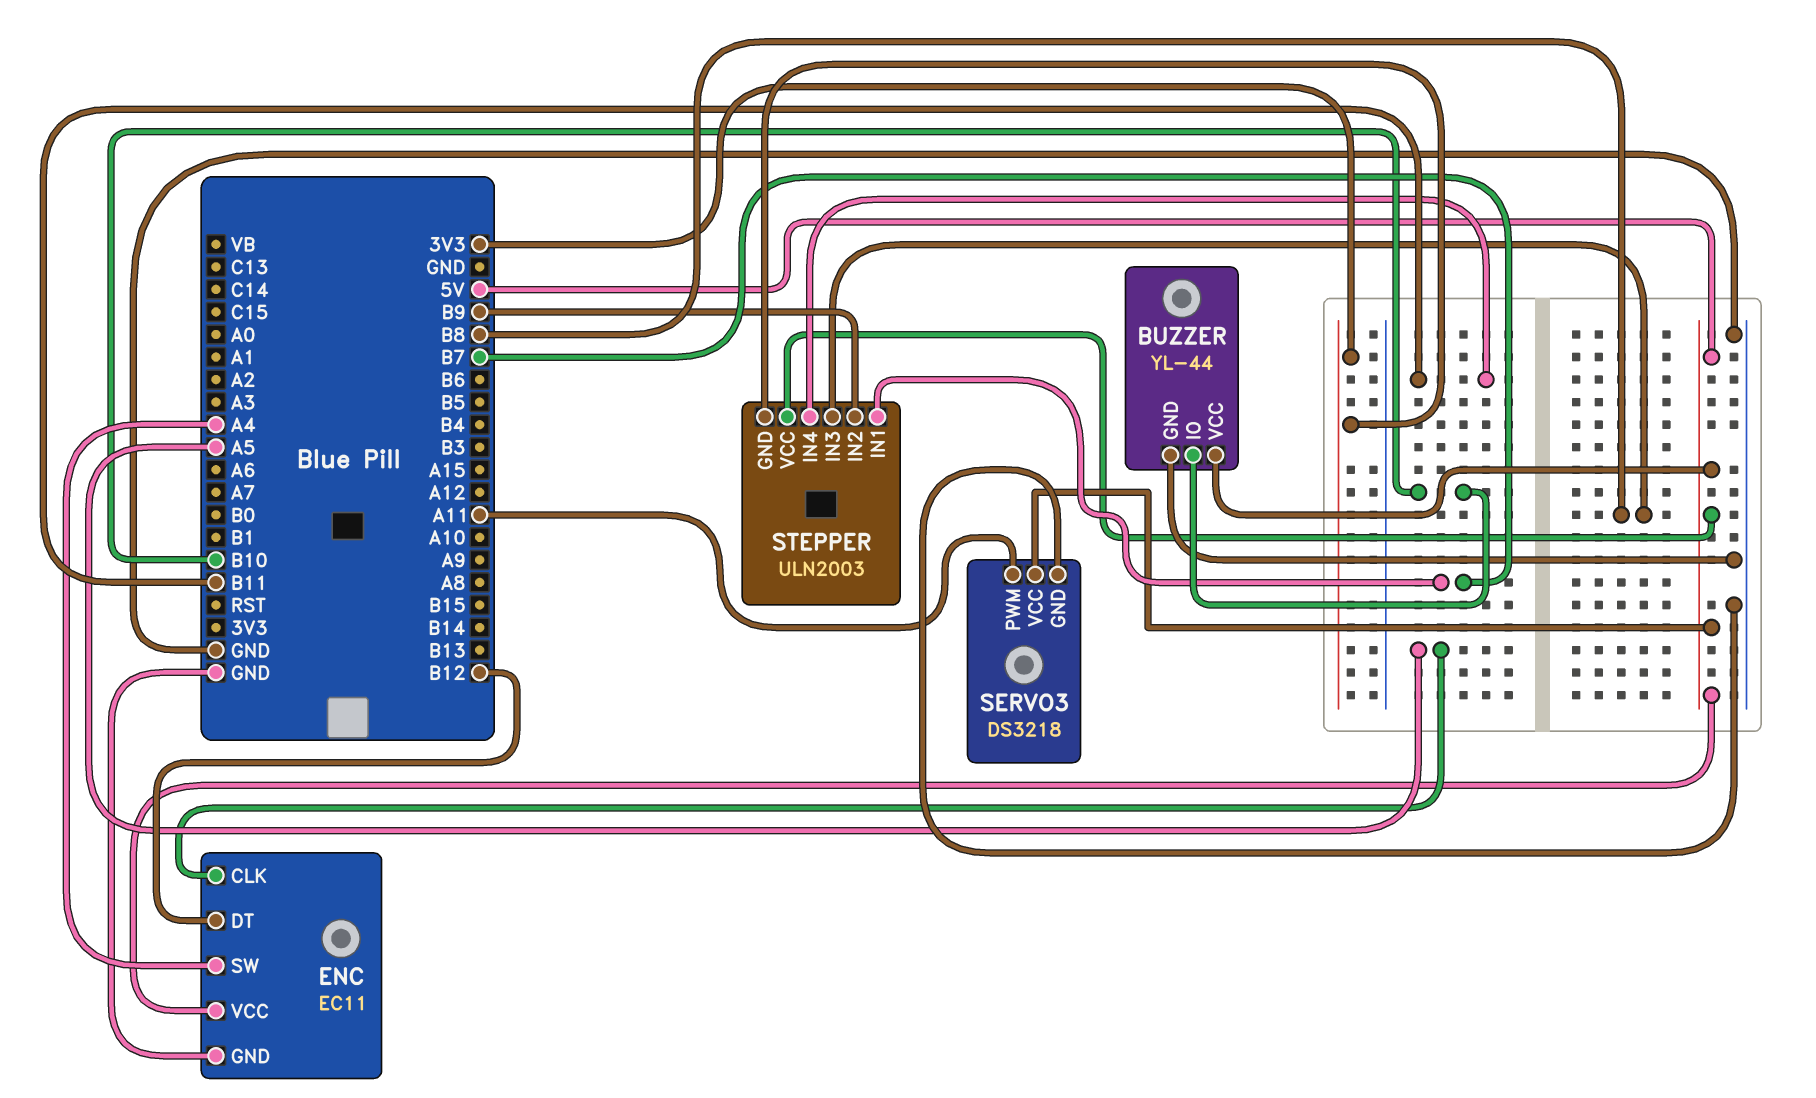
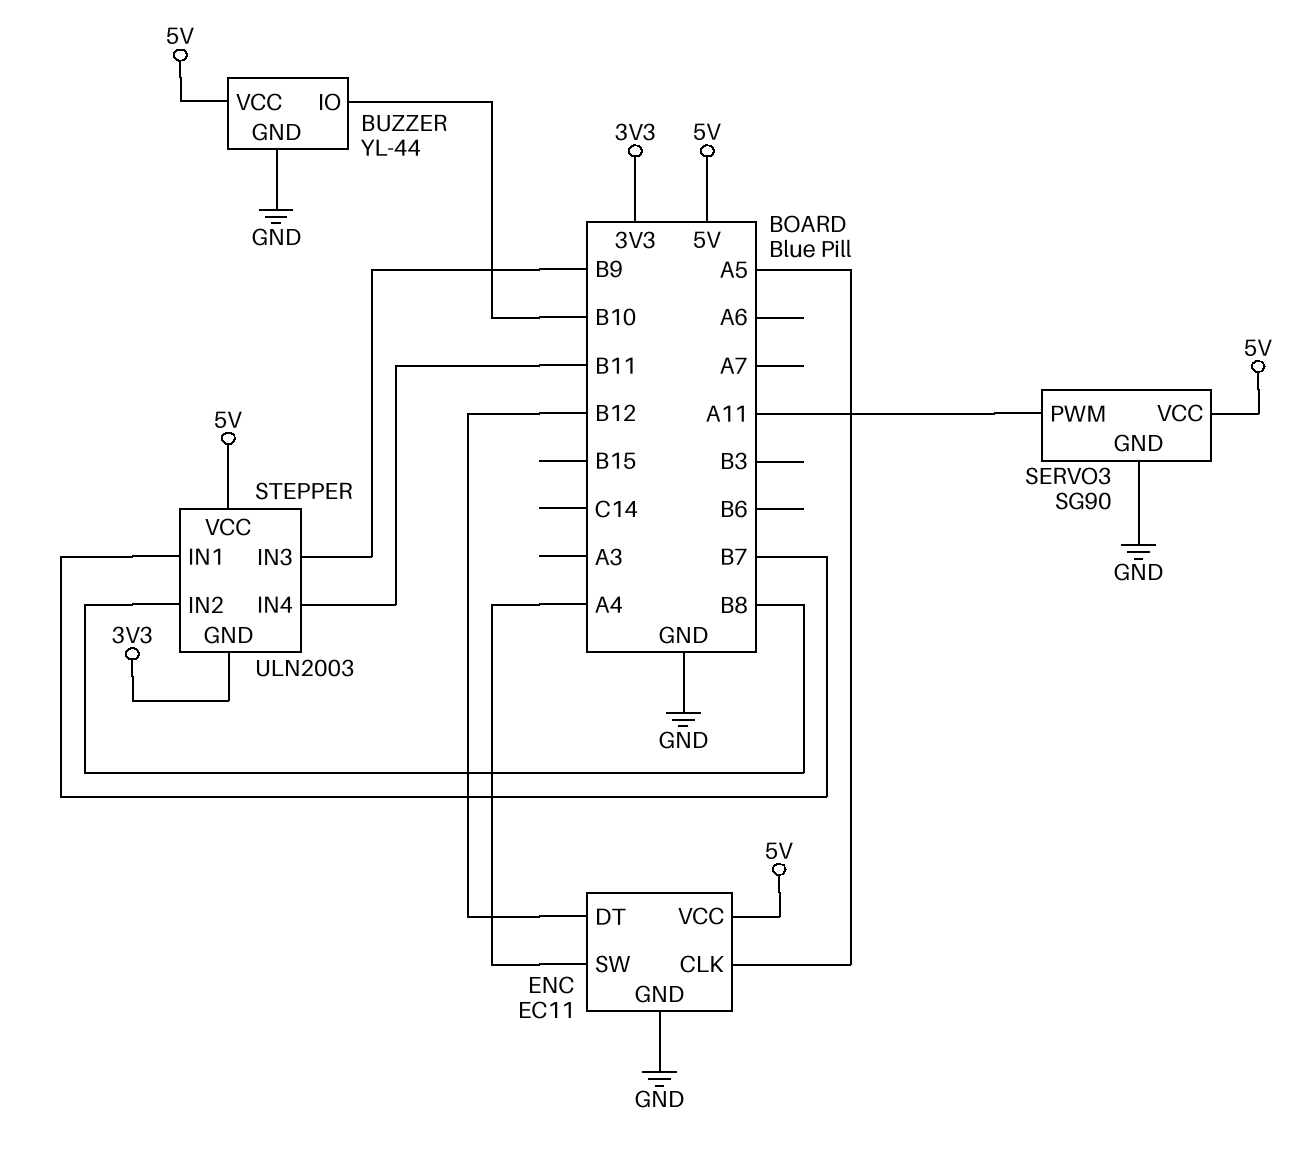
SERVO3: DS3218 -> SG90
STEPPER pin IN2: B9 -> B8
STEPPER pin IN3: B8 -> B9

